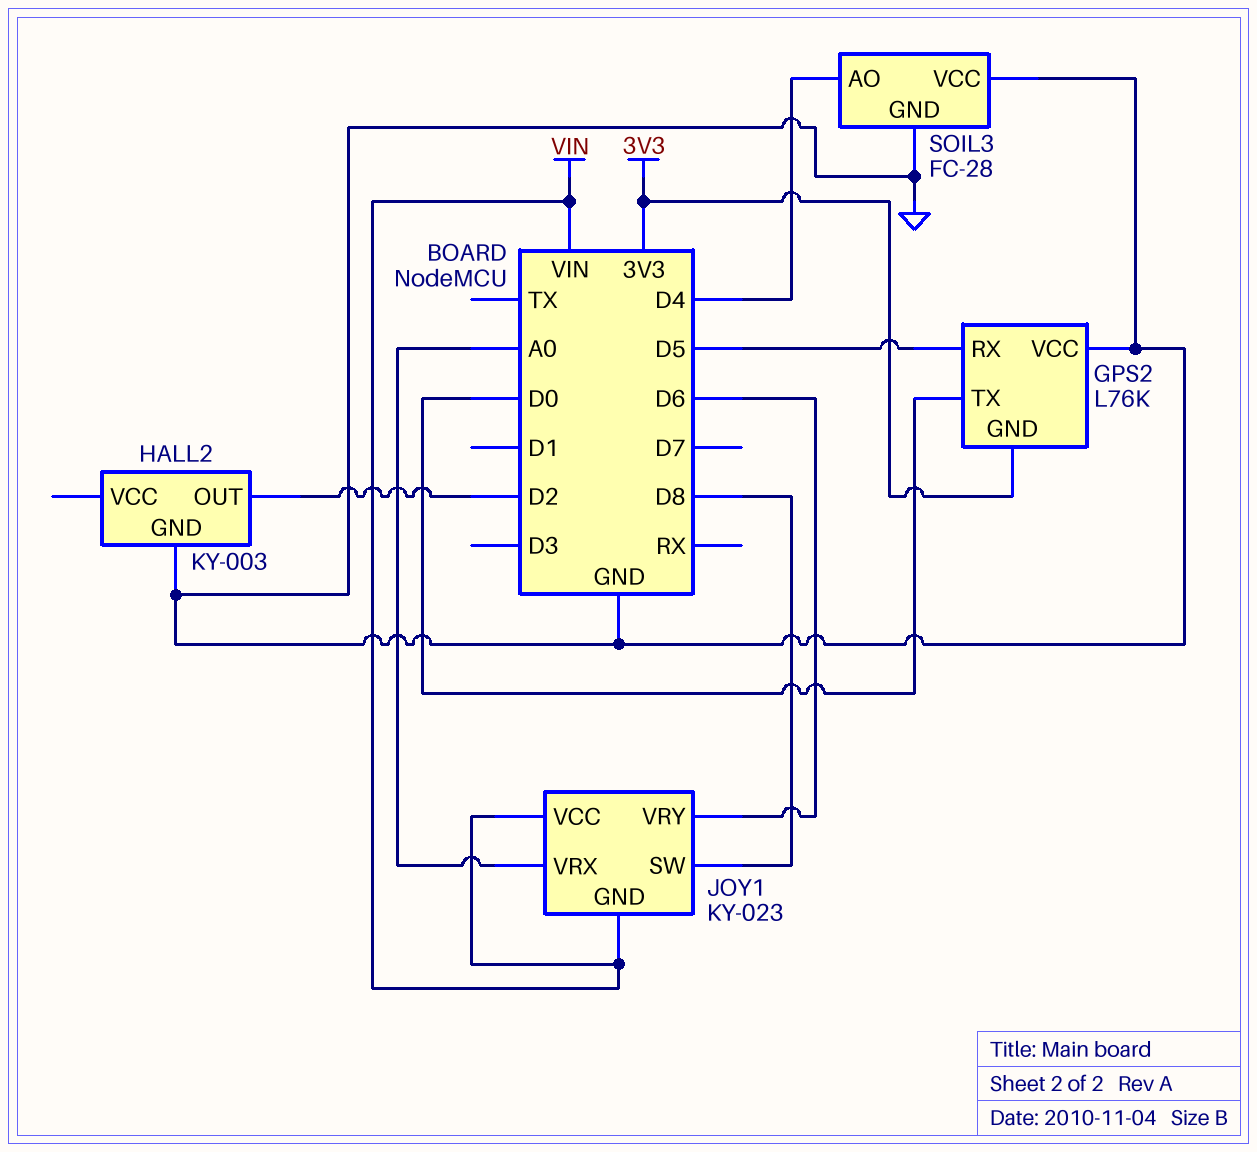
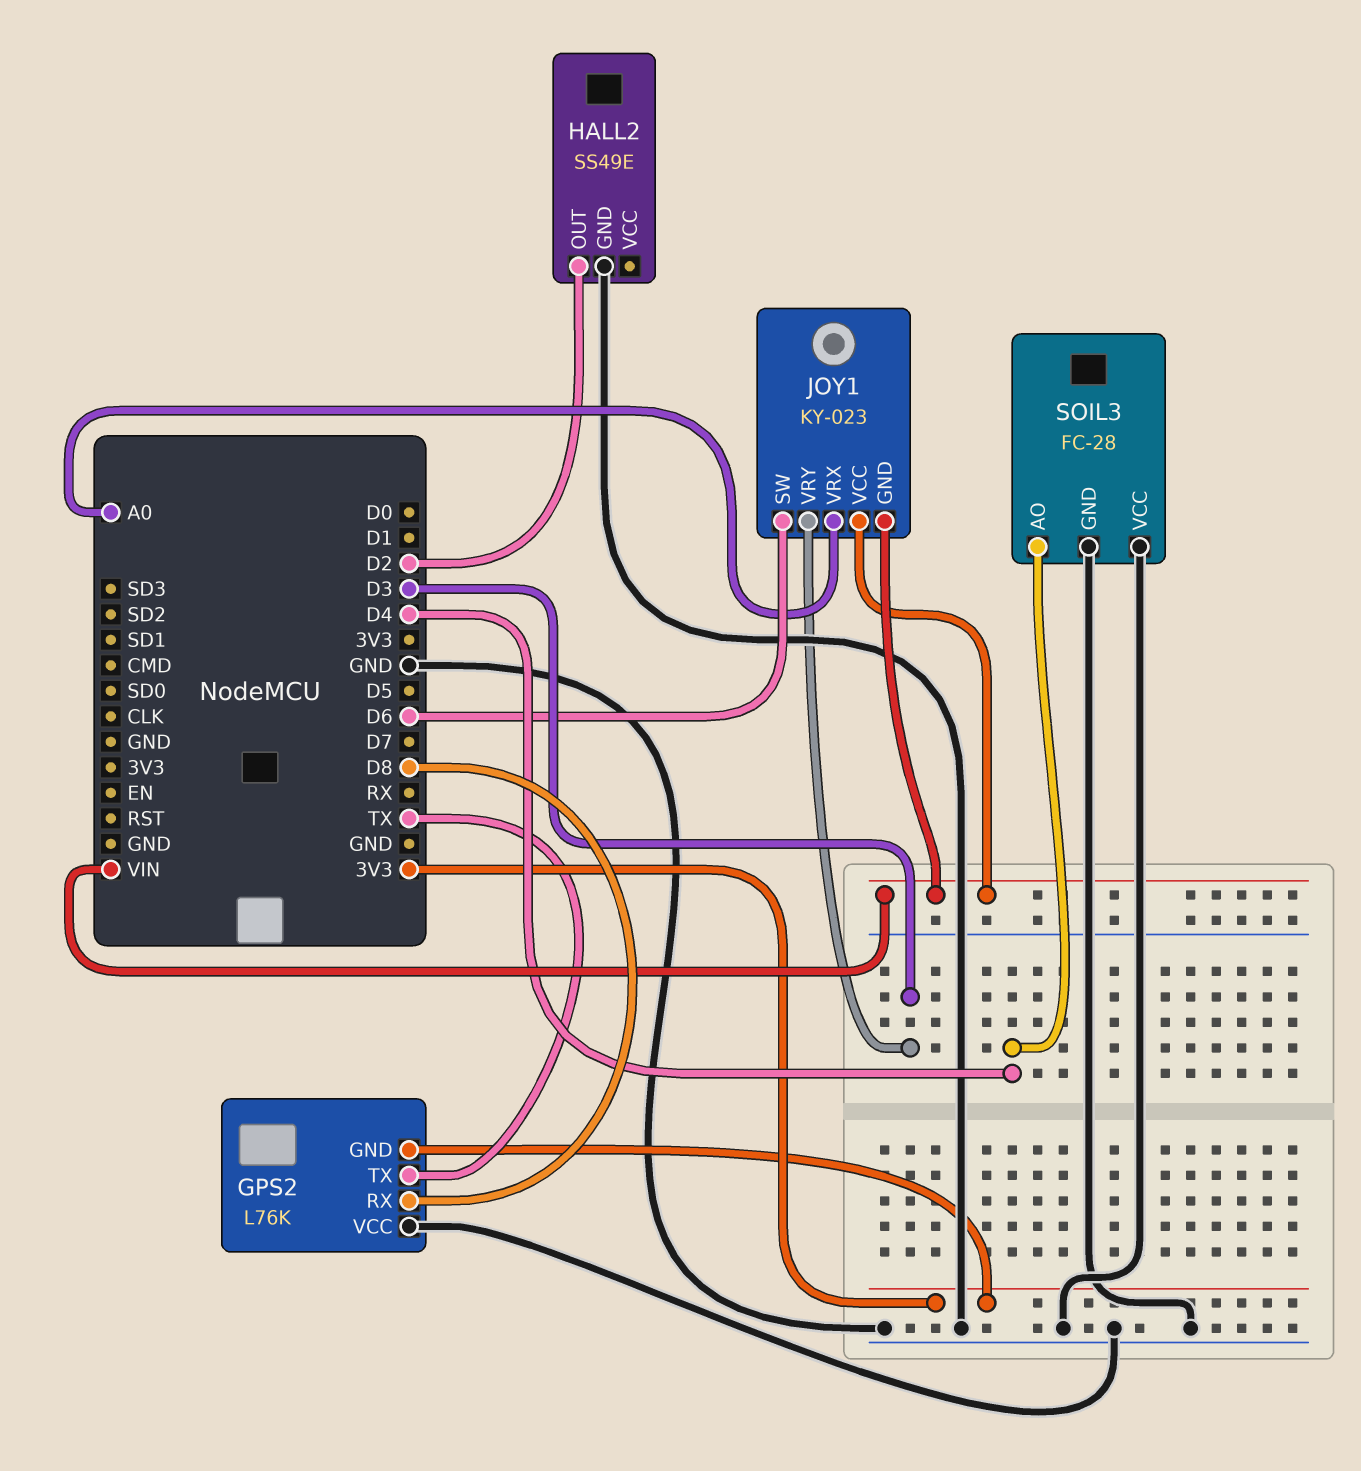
GPS2 pin RX: D5 -> D8
GPS2 pin TX: D0 -> TX
HALL2: KY-003 -> SS49E
JOY1 pin SW: D8 -> D6
JOY1 pin VRY: D6 -> D3

